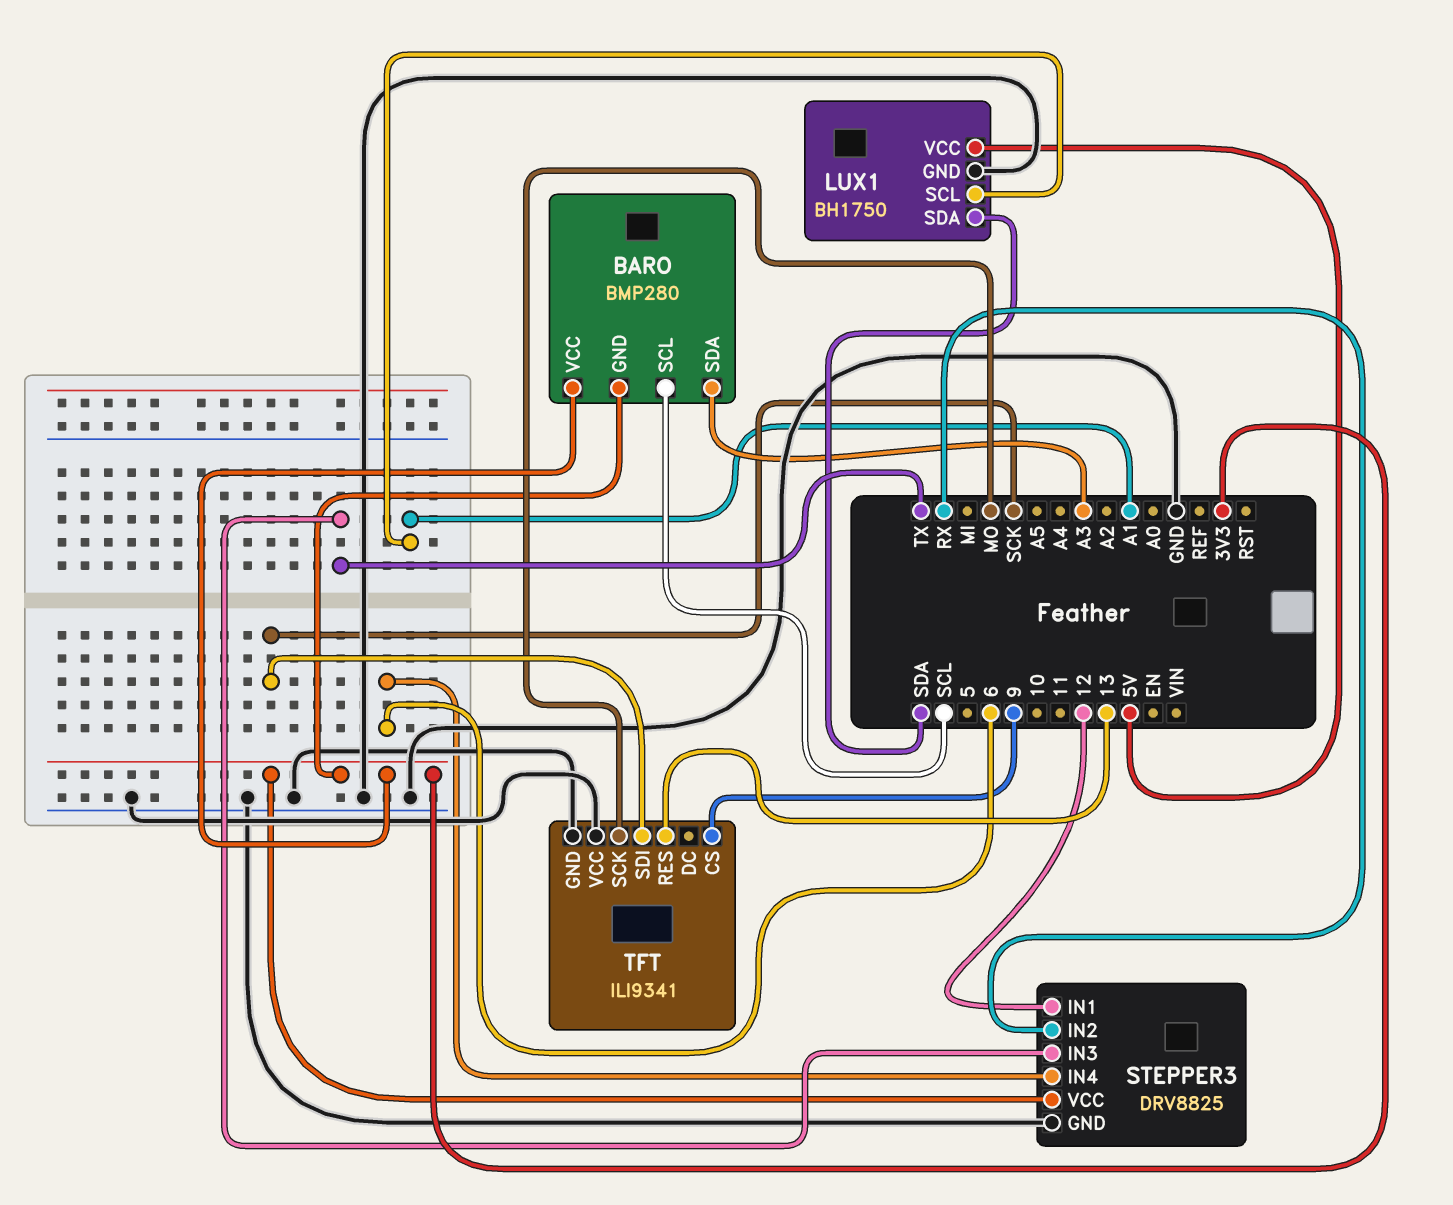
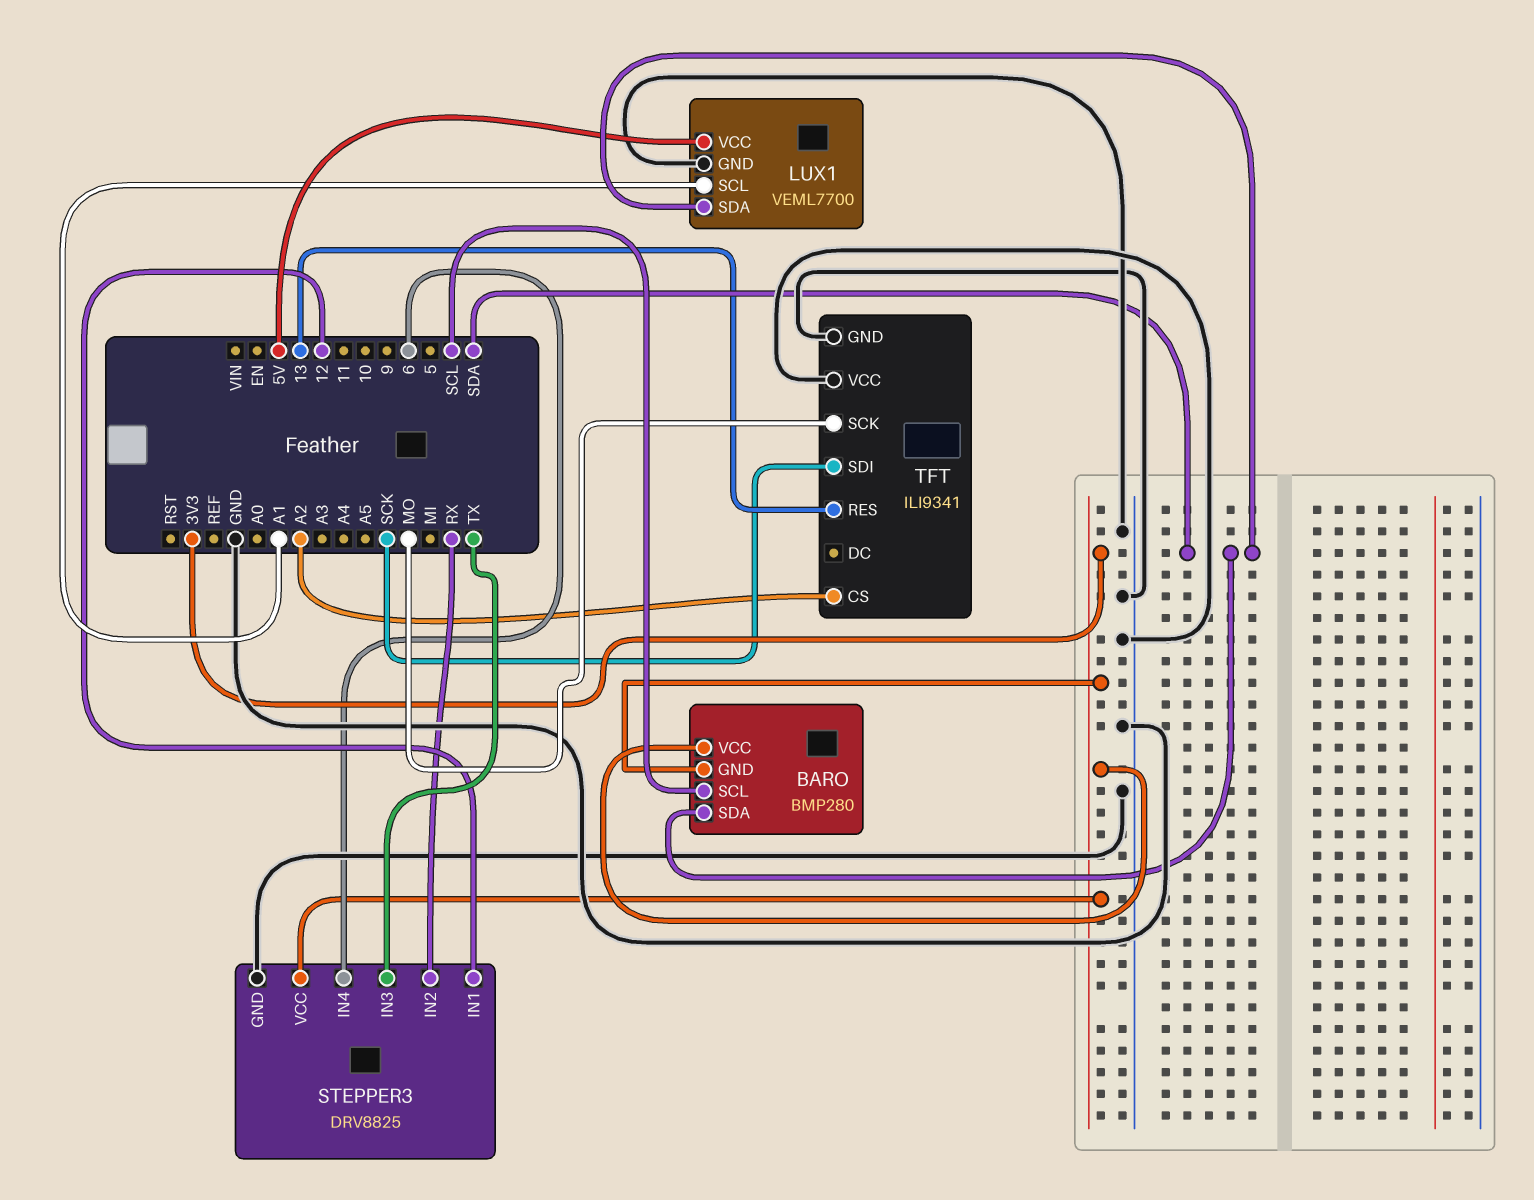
BARO pin SDA: A3 -> SDA
LUX1: BH1750 -> VEML7700
TFT pin CS: 9 -> A2

